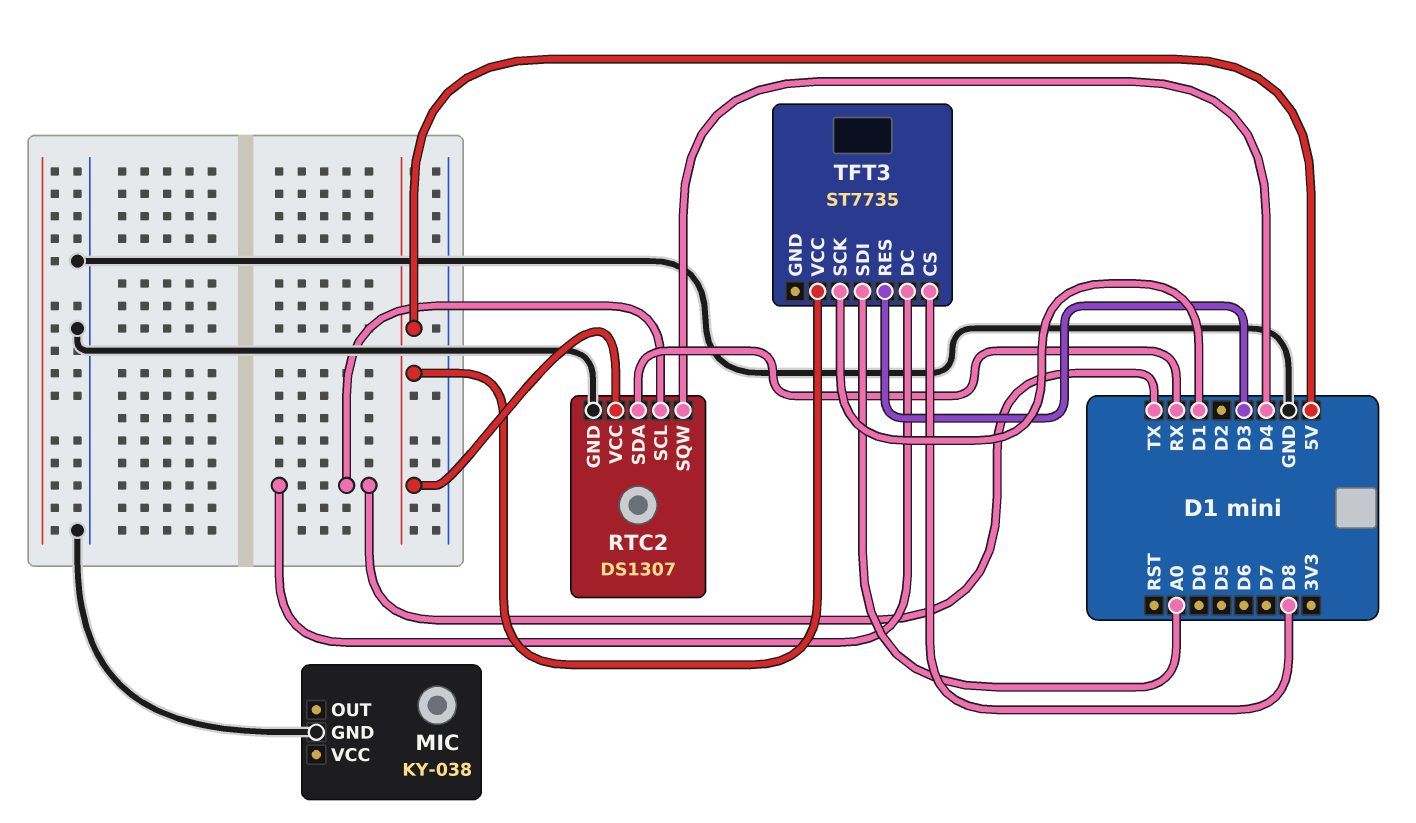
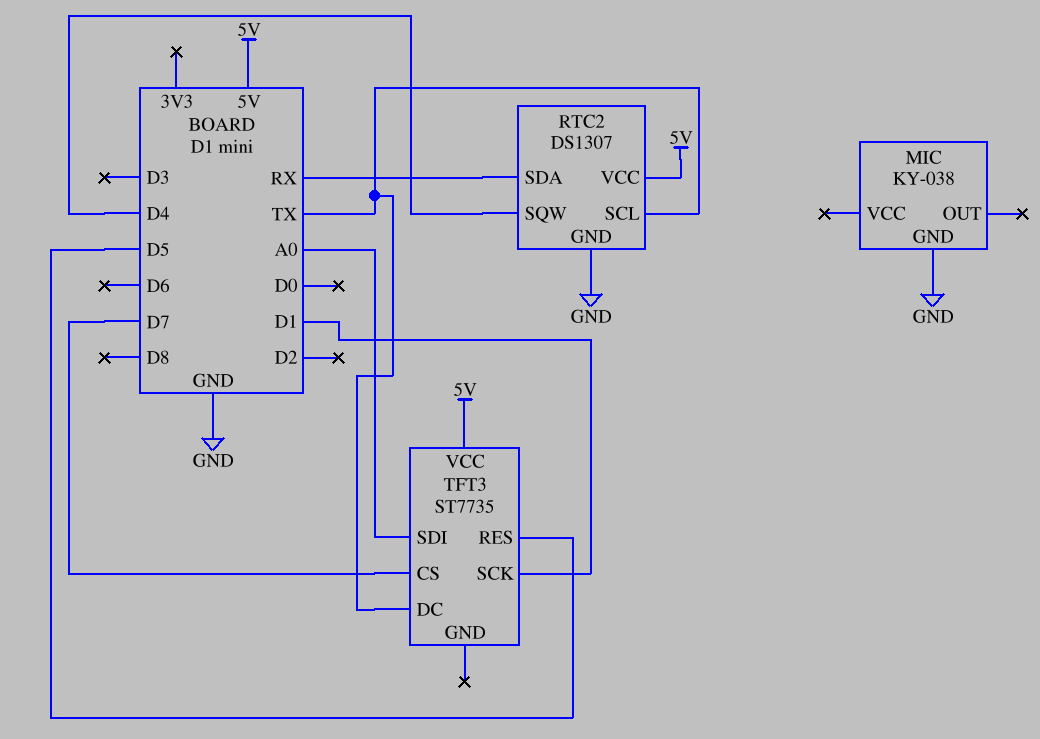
TFT3 pin CS: D8 -> D7
TFT3 pin RES: D3 -> D5

